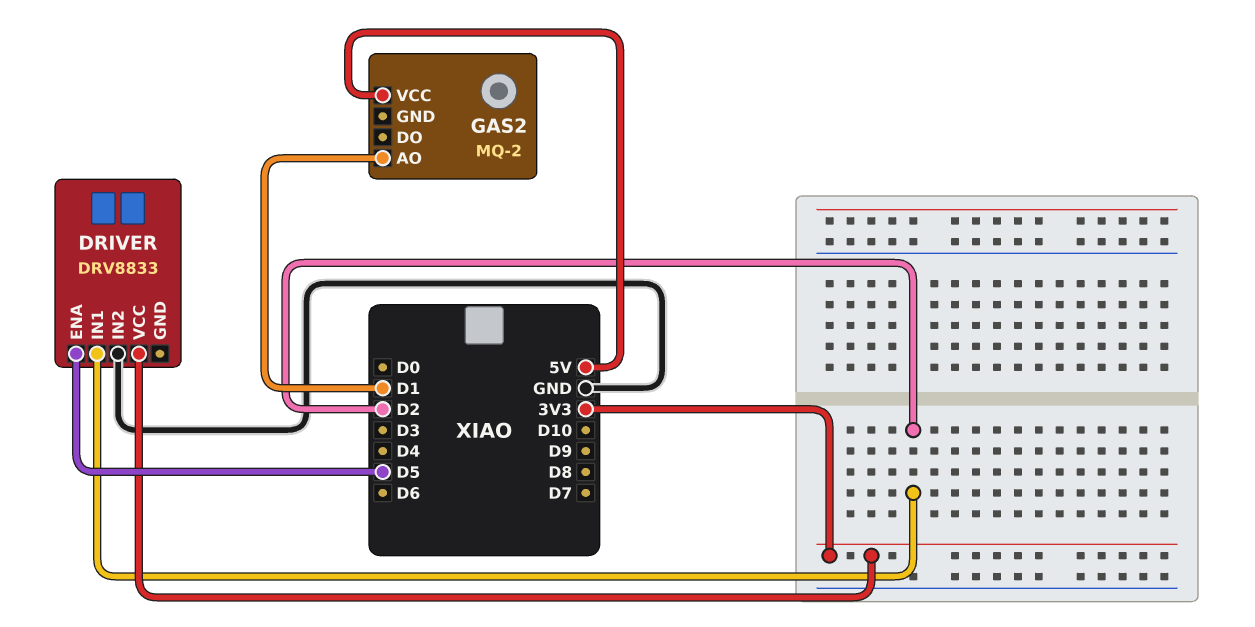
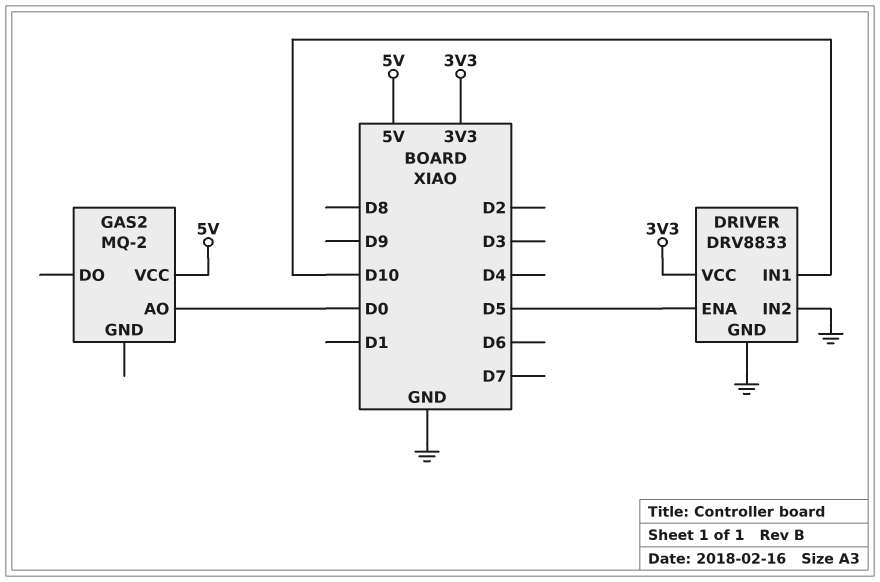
DRIVER pin GND: none -> GND
DRIVER pin IN1: D2 -> D10
GAS2 pin AO: D1 -> D0

